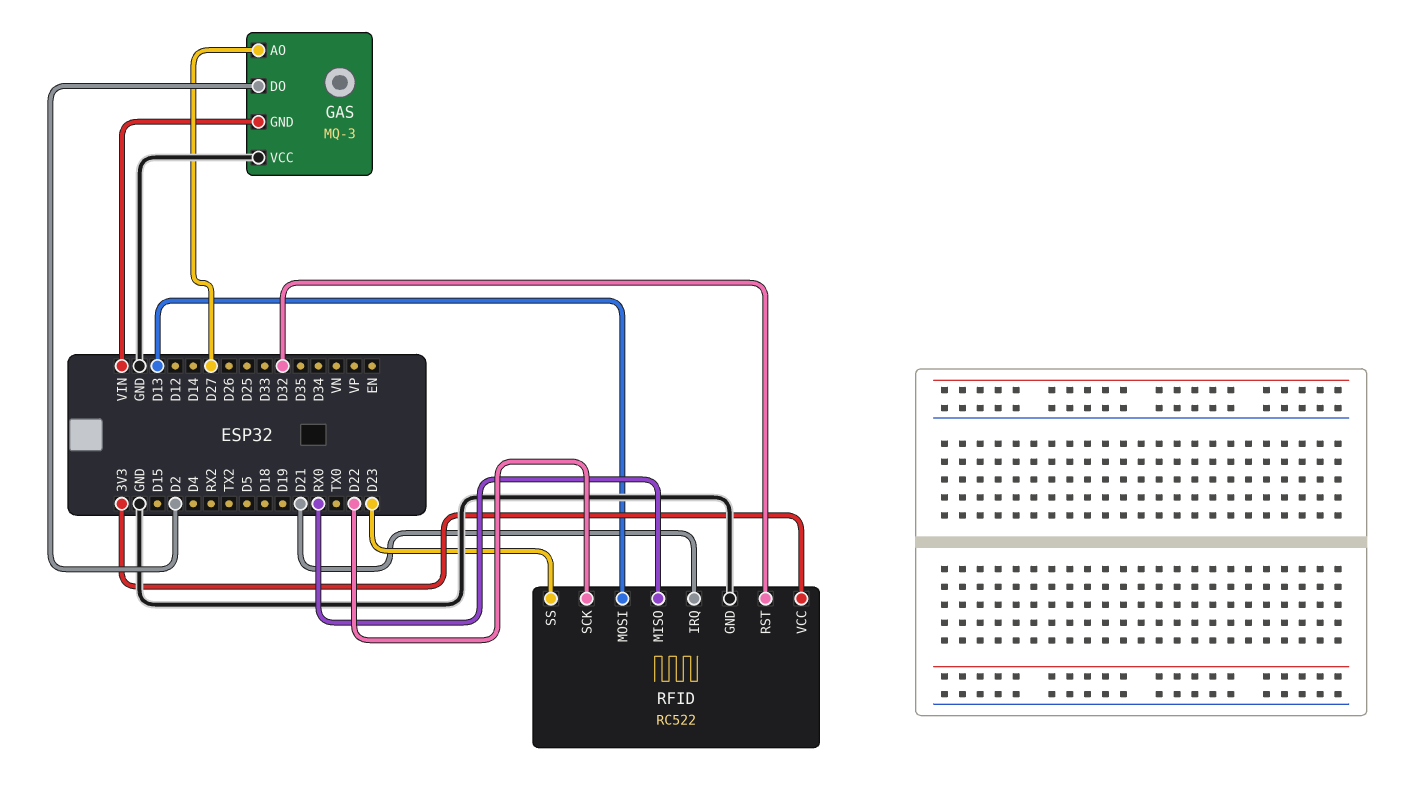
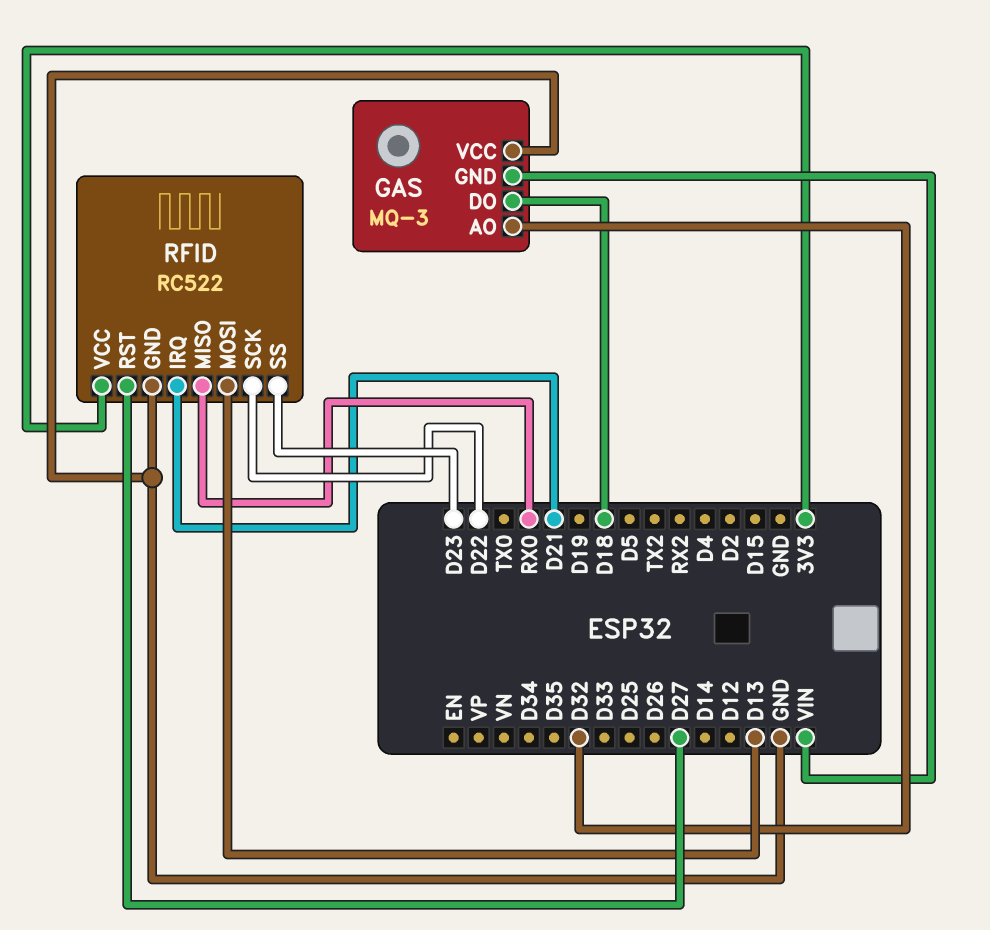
GAS pin AO: D27 -> D32
GAS pin DO: D2 -> D18
RFID pin RST: D32 -> D27

